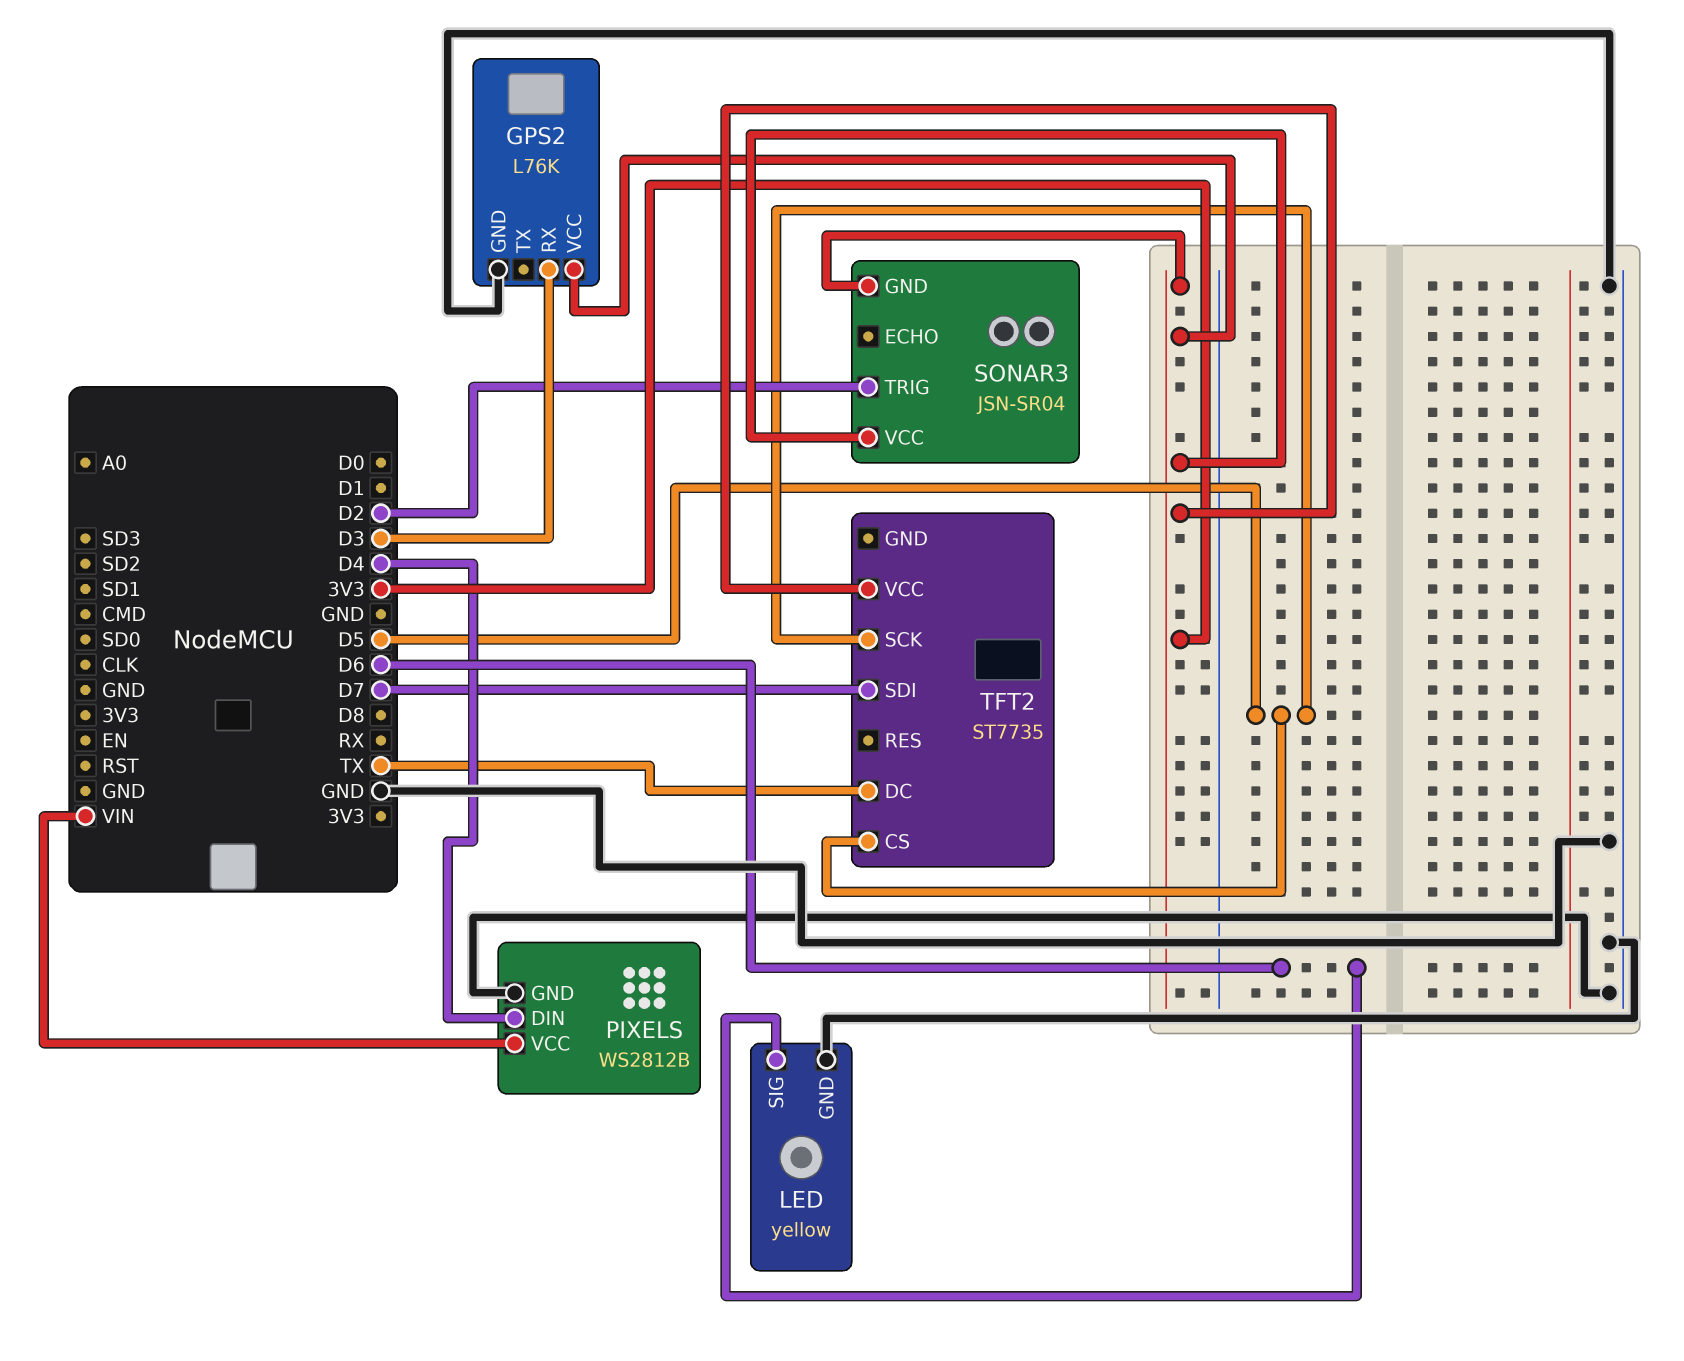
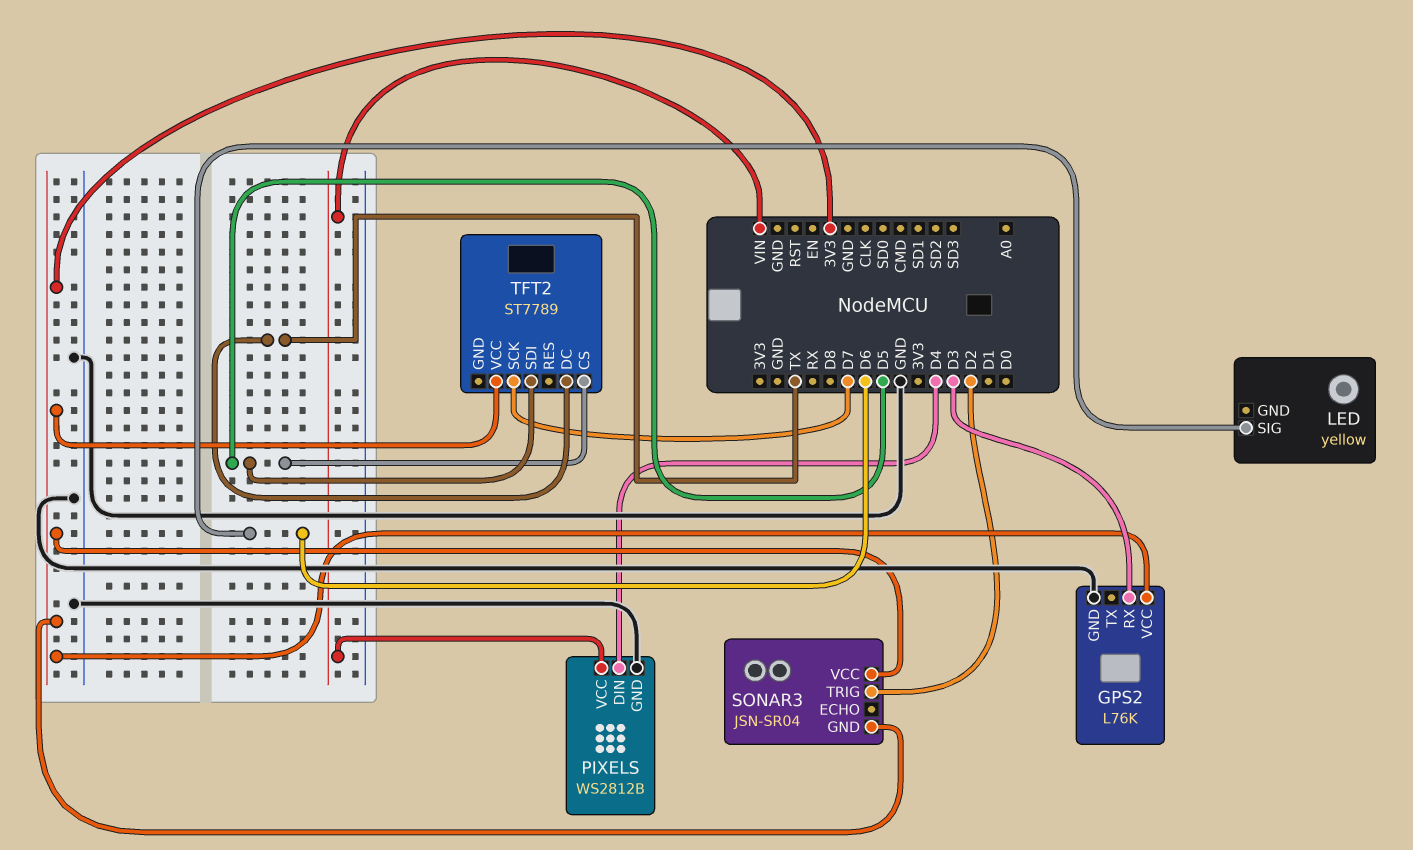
LED pin GND: GND -> none
TFT2: ST7735 -> ST7789
TFT2 pin SCK: D5 -> D7
TFT2 pin SDI: D7 -> D5

